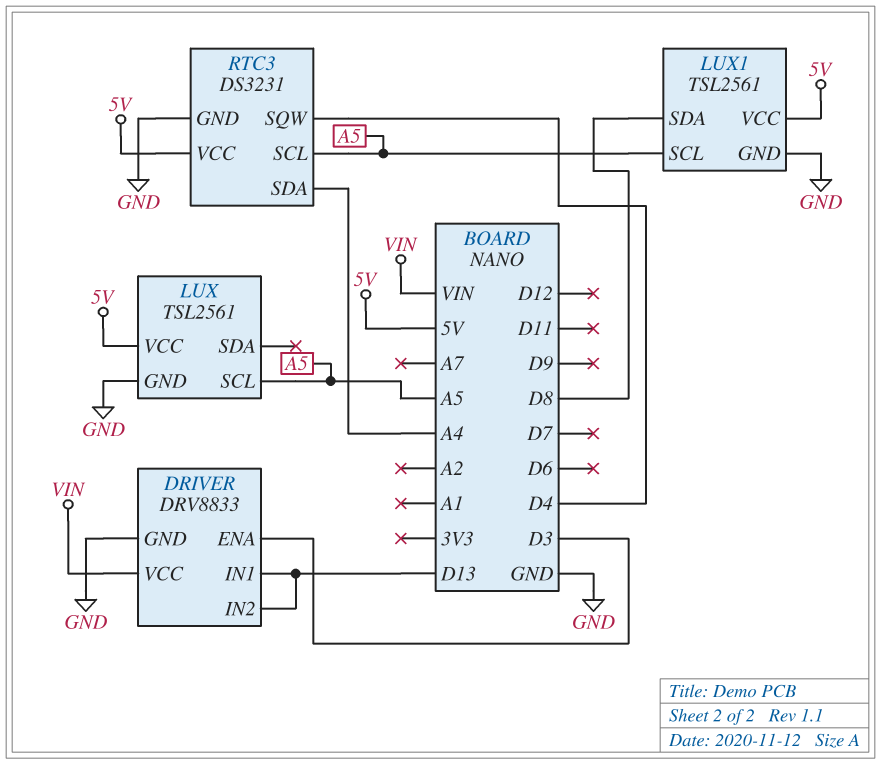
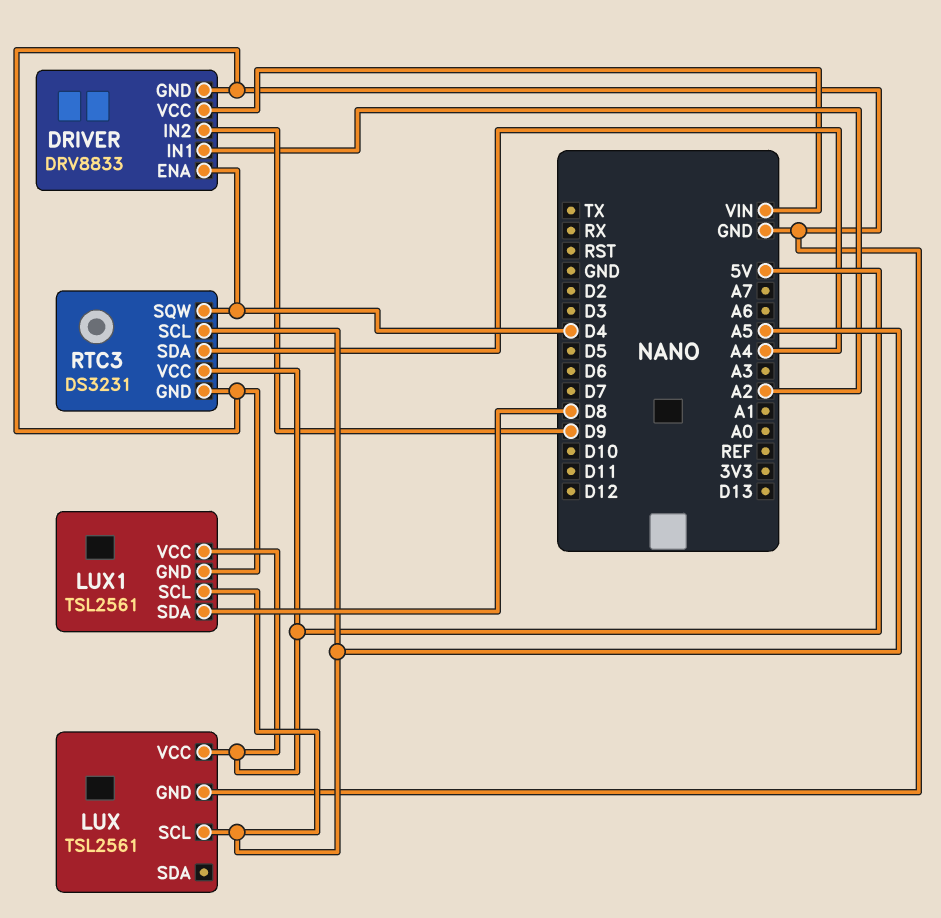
DRIVER pin ENA: D3 -> D4
DRIVER pin IN1: D13 -> A2
DRIVER pin IN2: D13 -> D9

